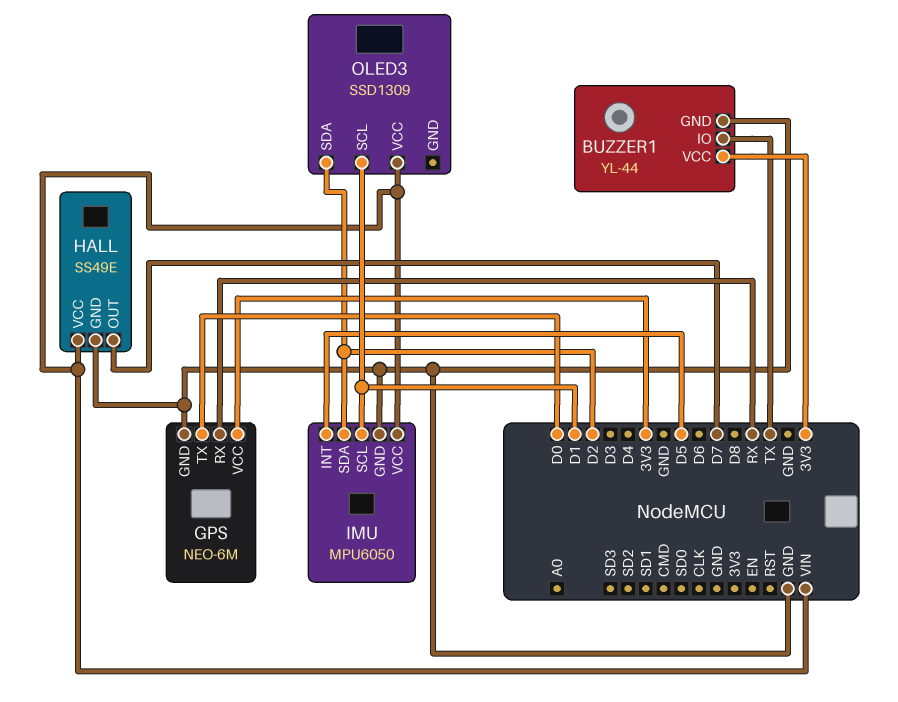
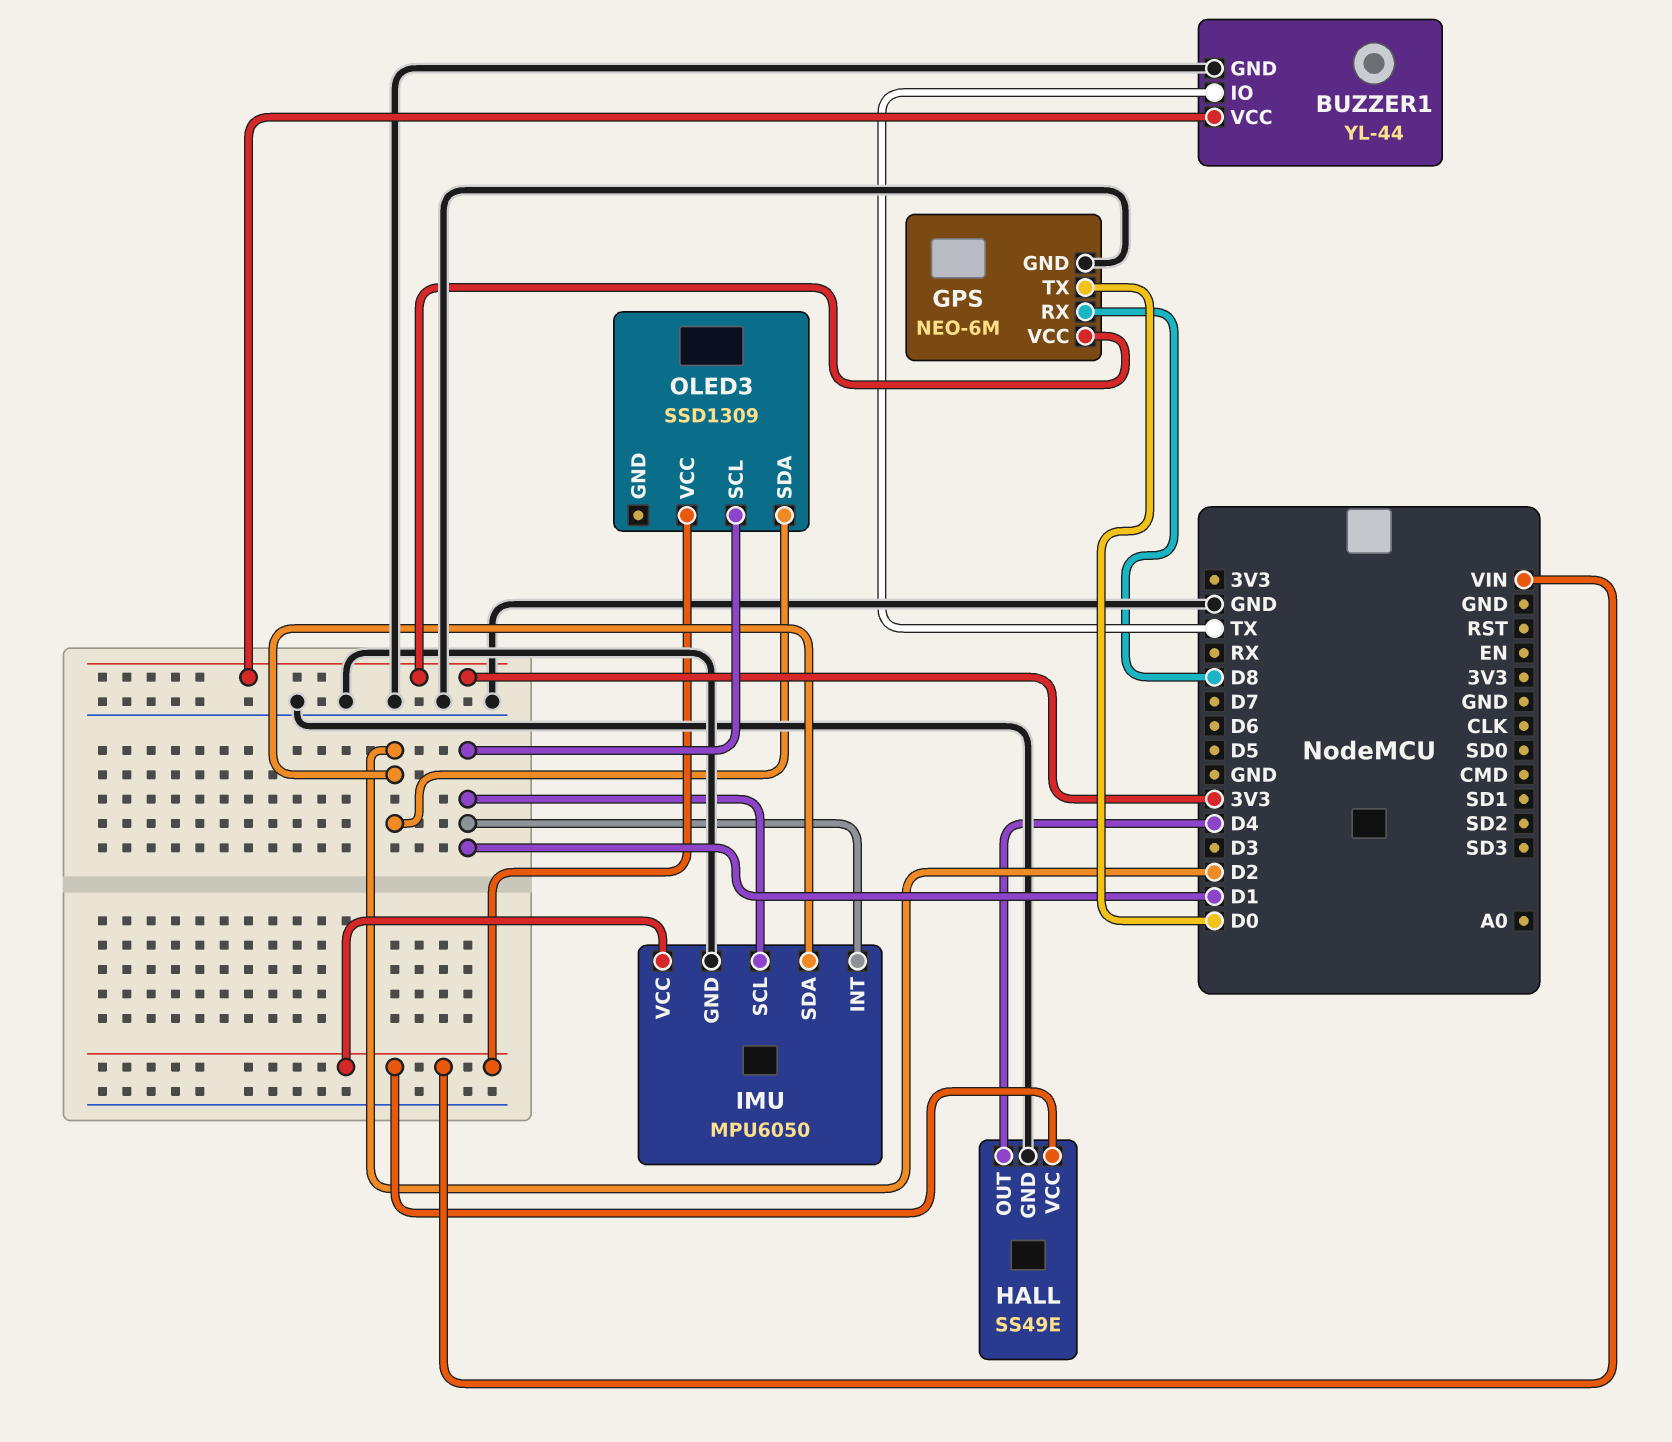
GPS pin RX: RX -> D8
HALL pin OUT: D7 -> D4
IMU pin INT: D5 -> D1

